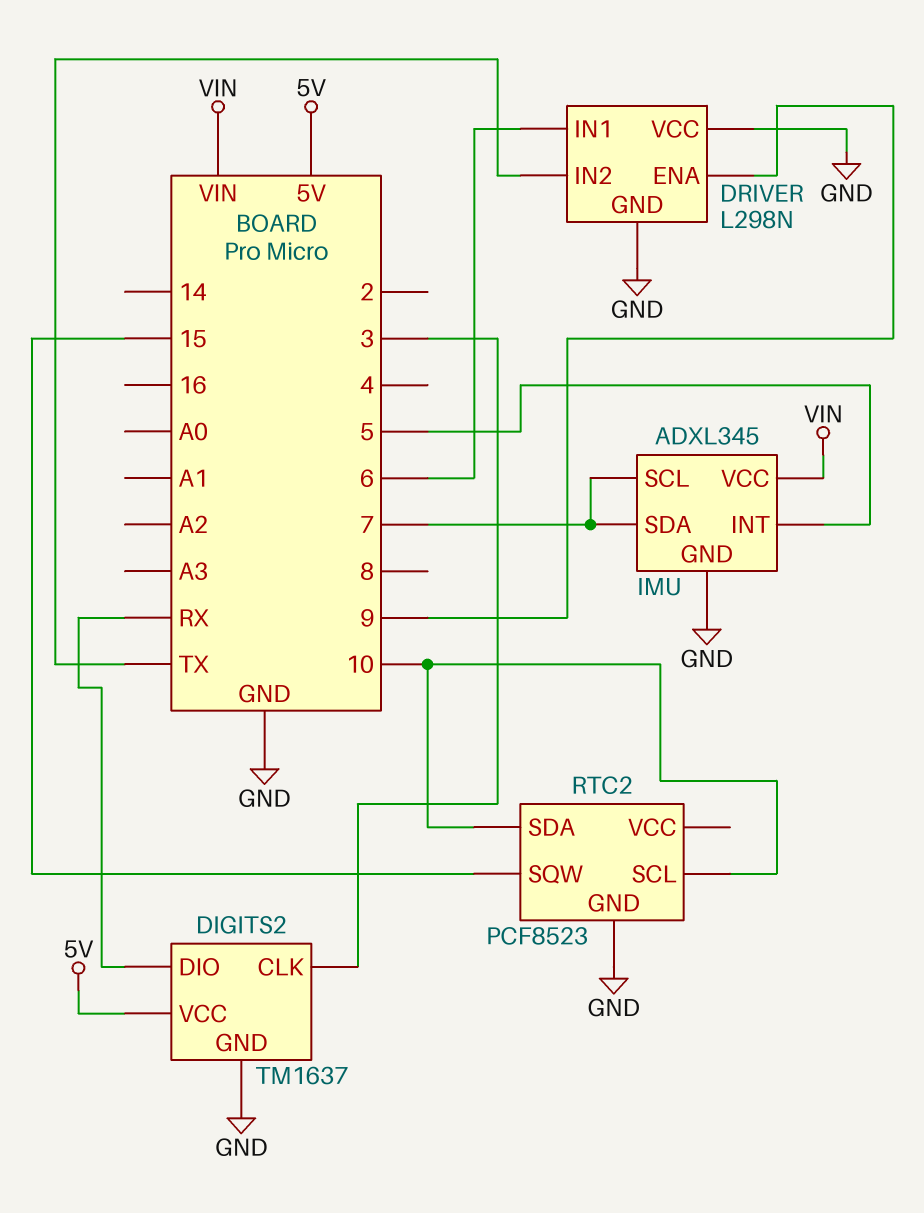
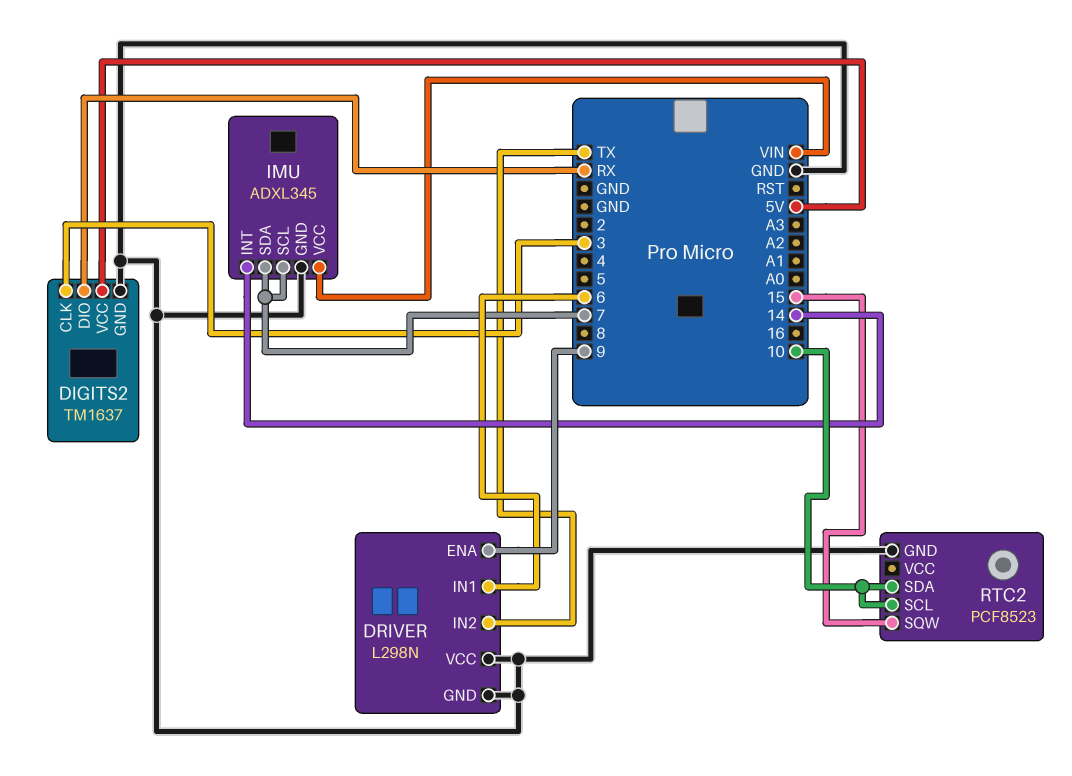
IMU pin INT: 5 -> 14

